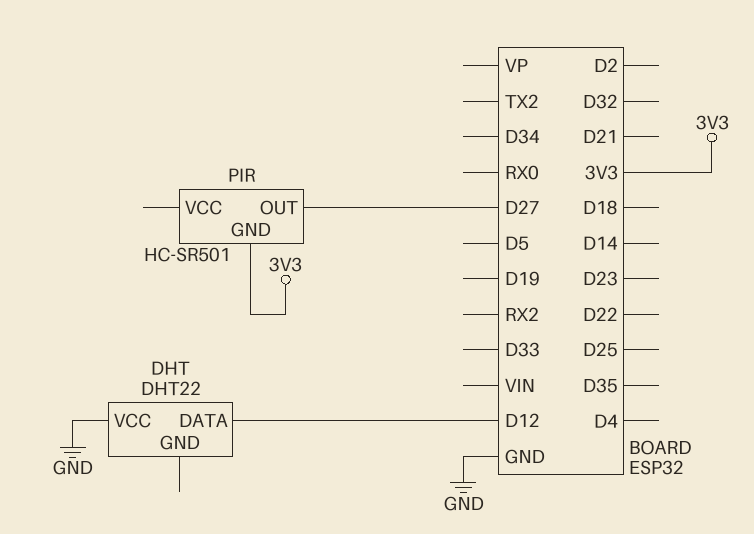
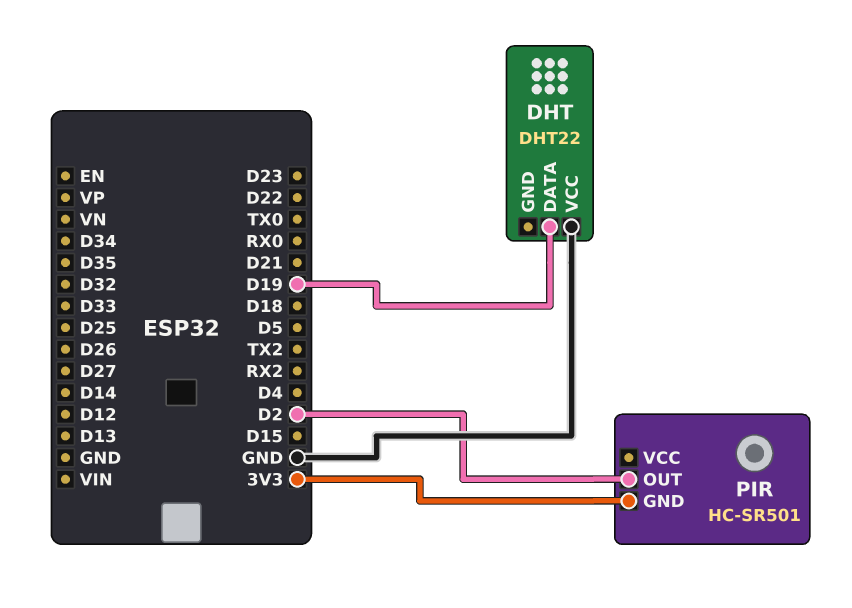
DHT pin DATA: D12 -> D19
PIR pin OUT: D27 -> D2

